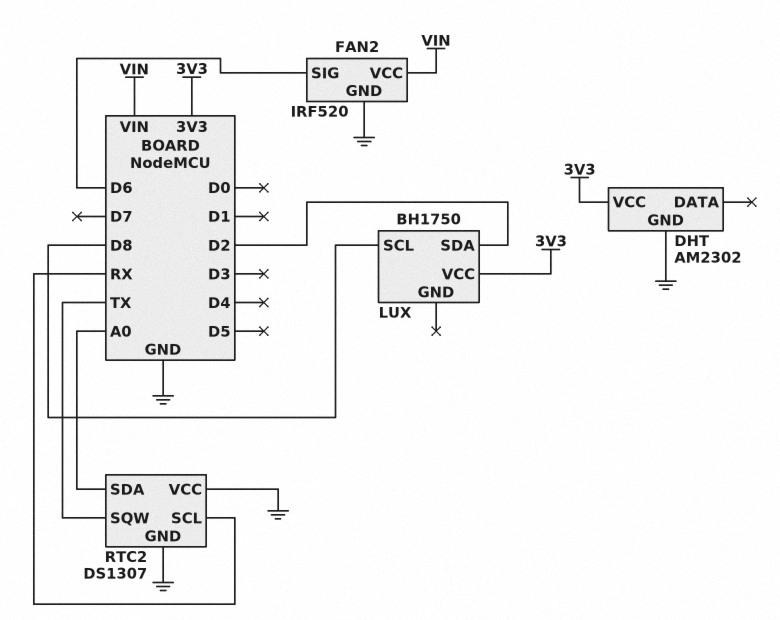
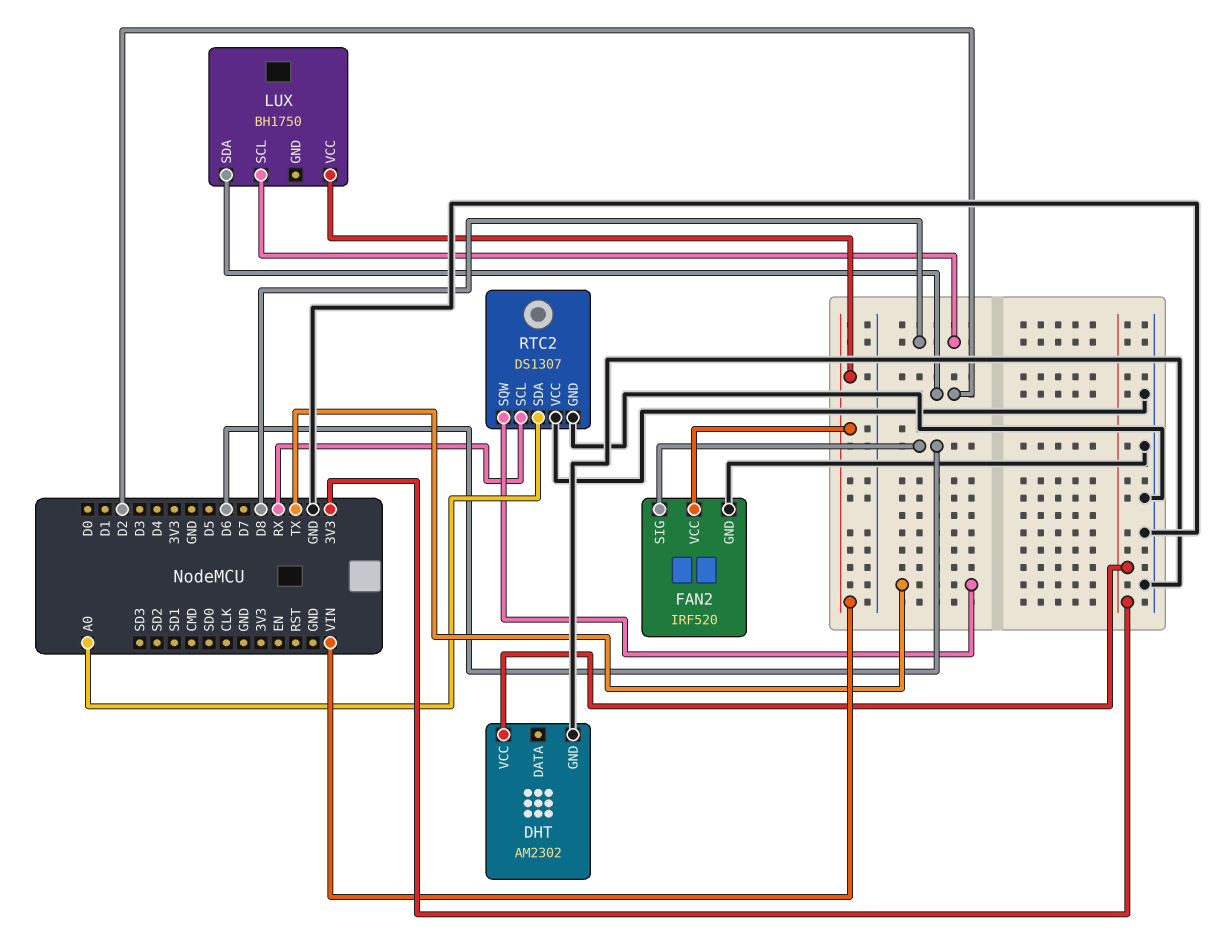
LUX pin VCC: 3V3 -> VIN

